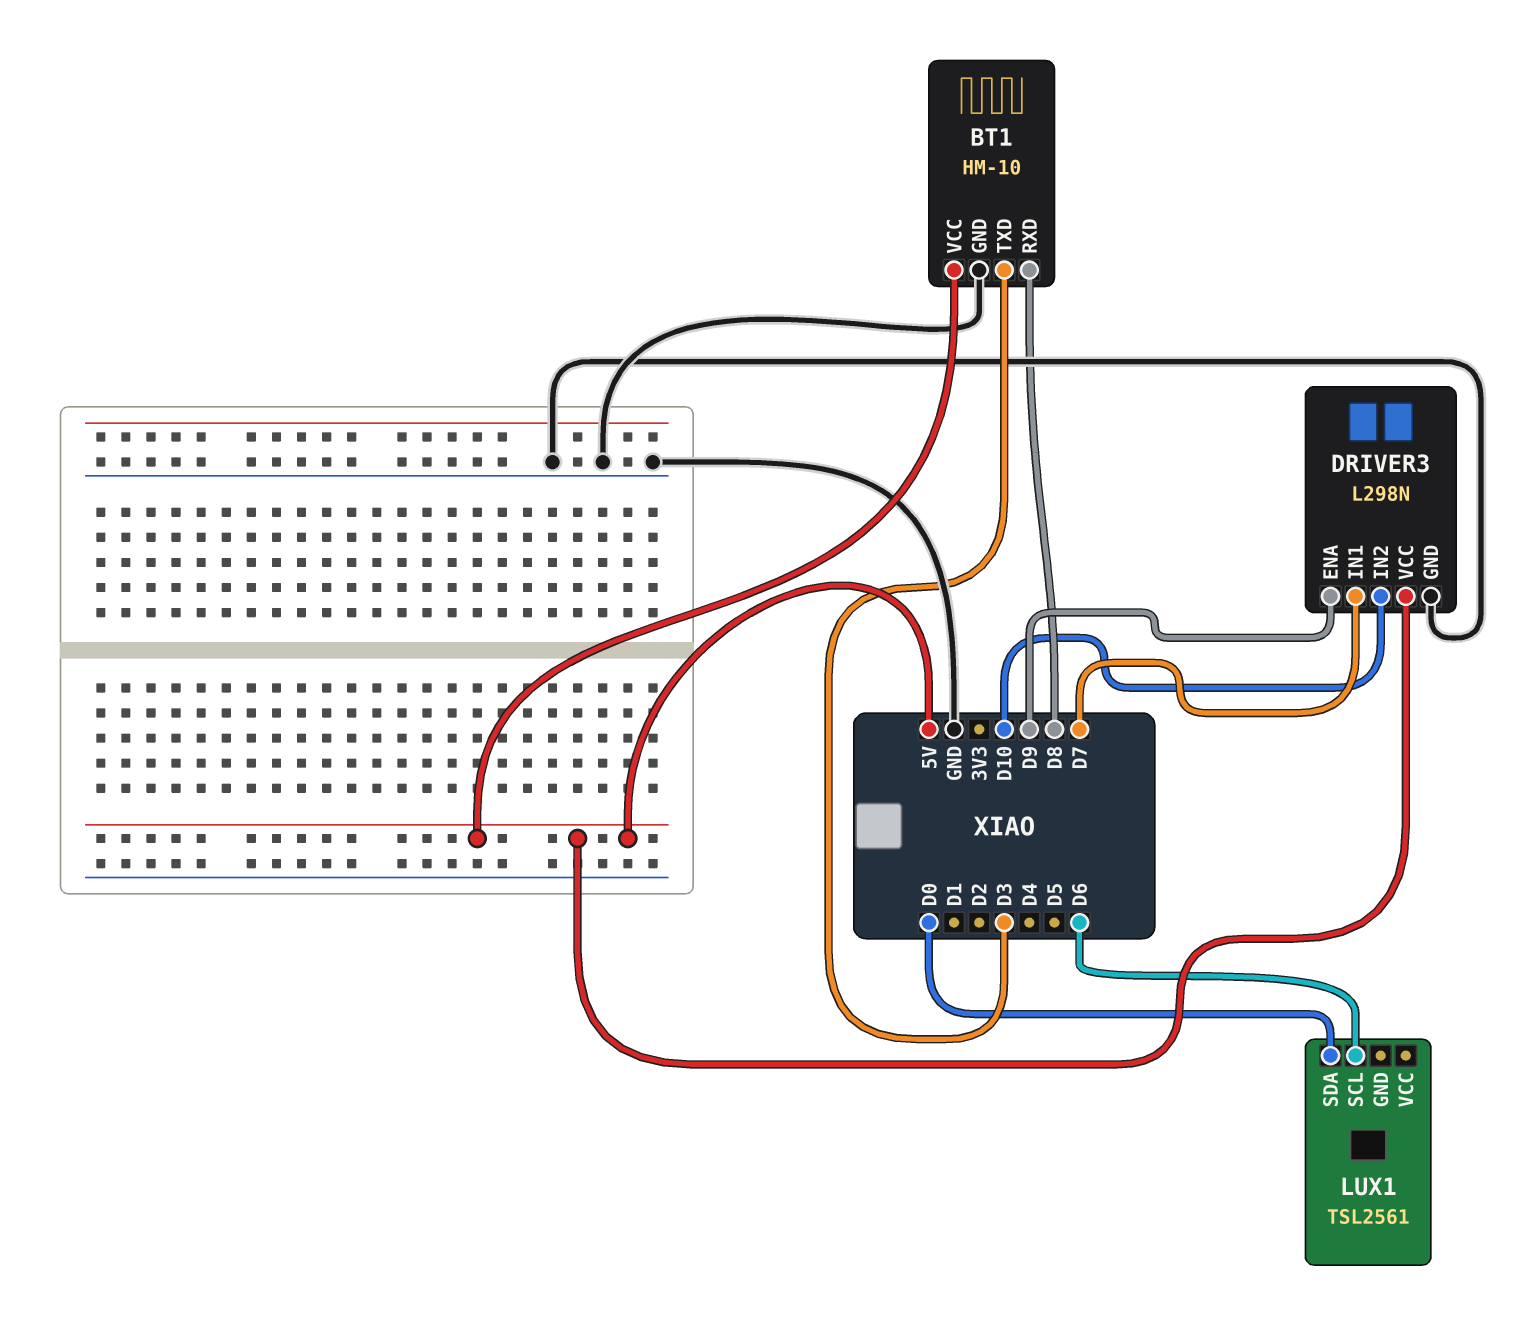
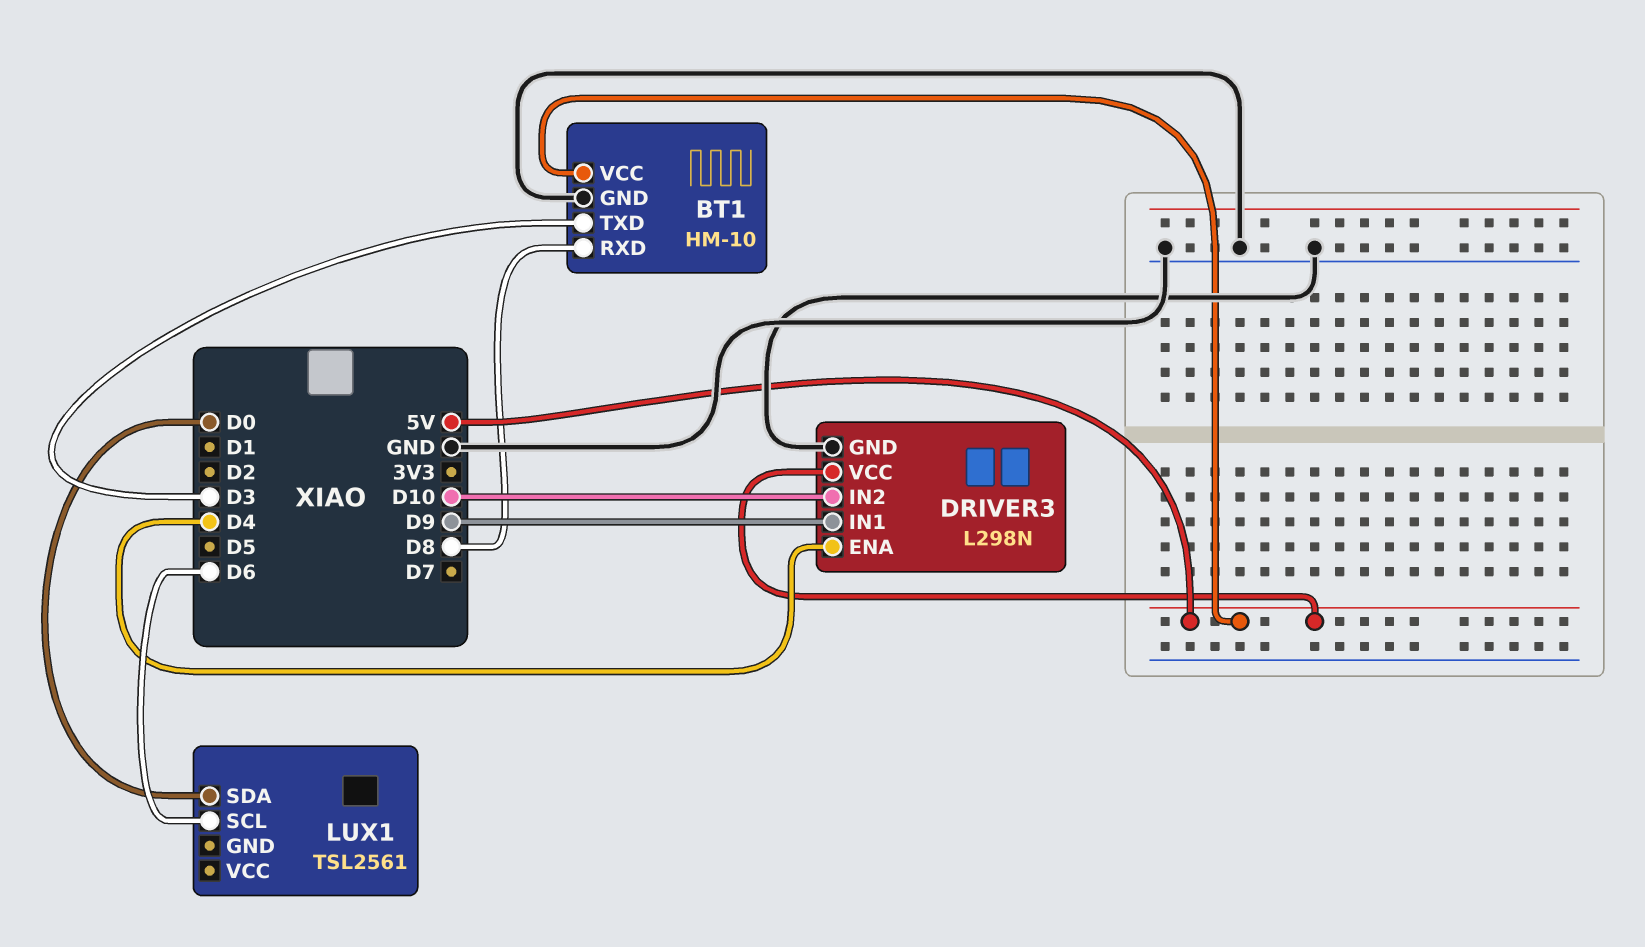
DRIVER3 pin ENA: D9 -> D4
DRIVER3 pin IN1: D7 -> D9

